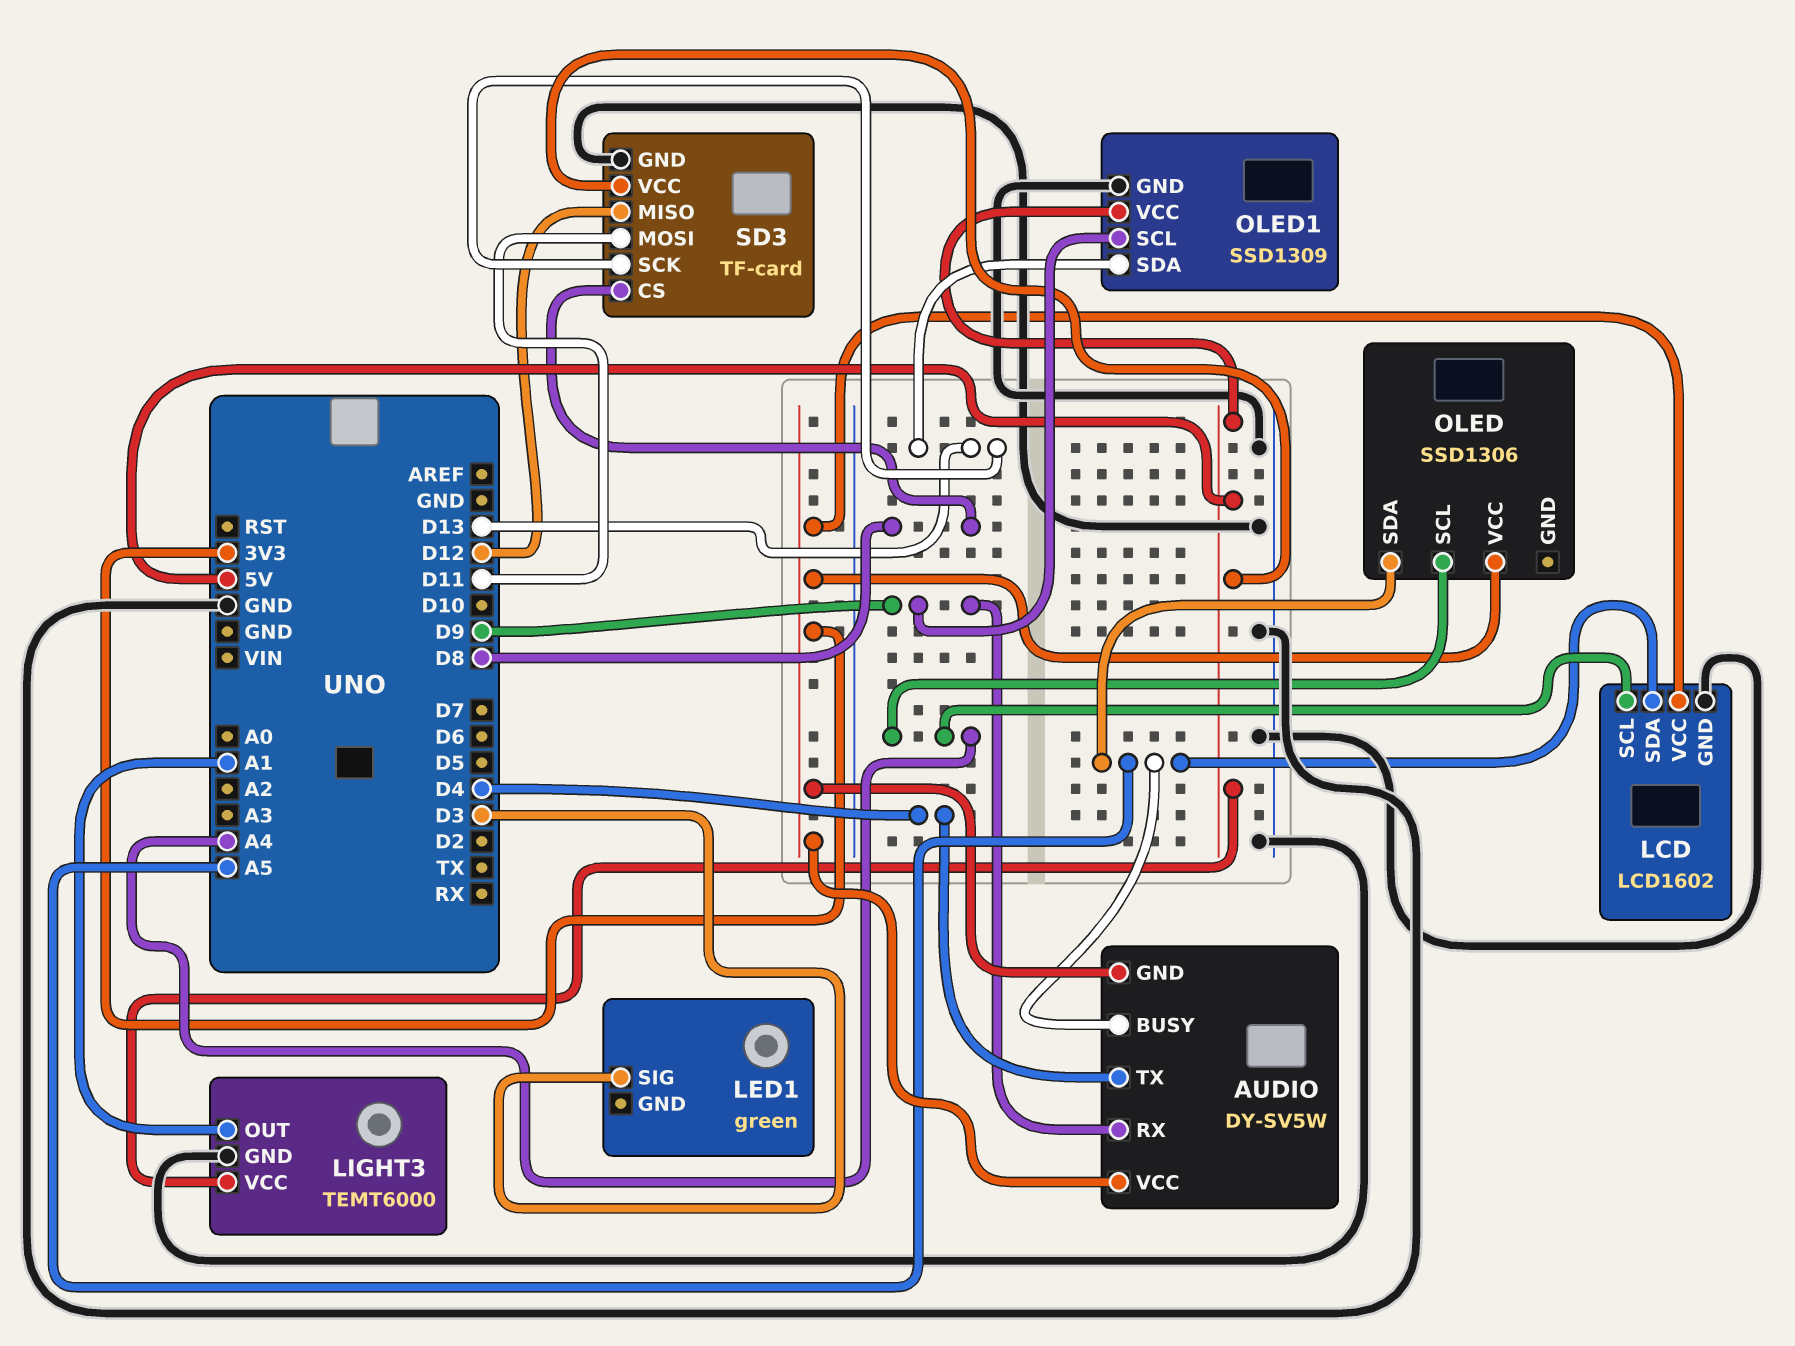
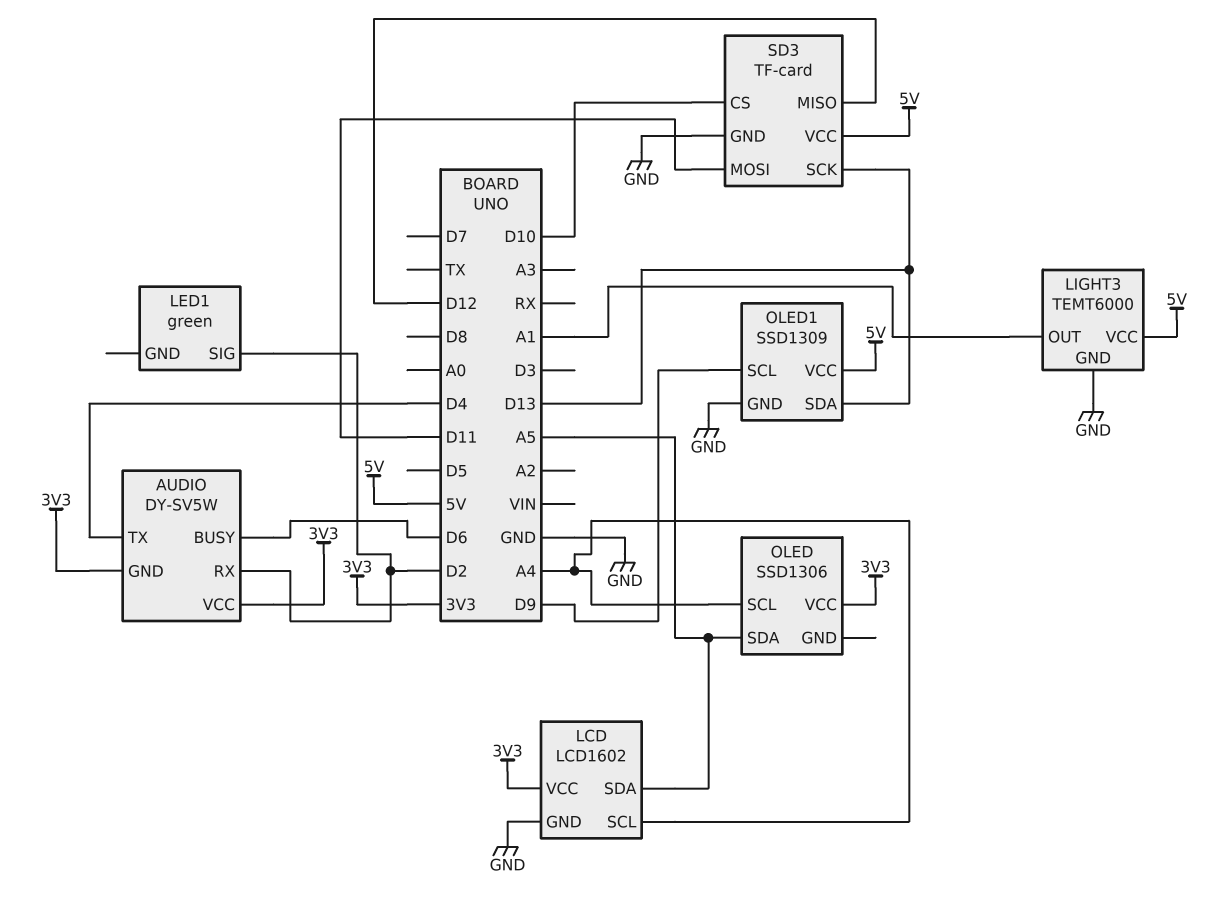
AUDIO pin BUSY: A5 -> D6
AUDIO pin RX: D9 -> D2
LED1 pin SIG: D3 -> D2
SD3 pin CS: D8 -> D10

